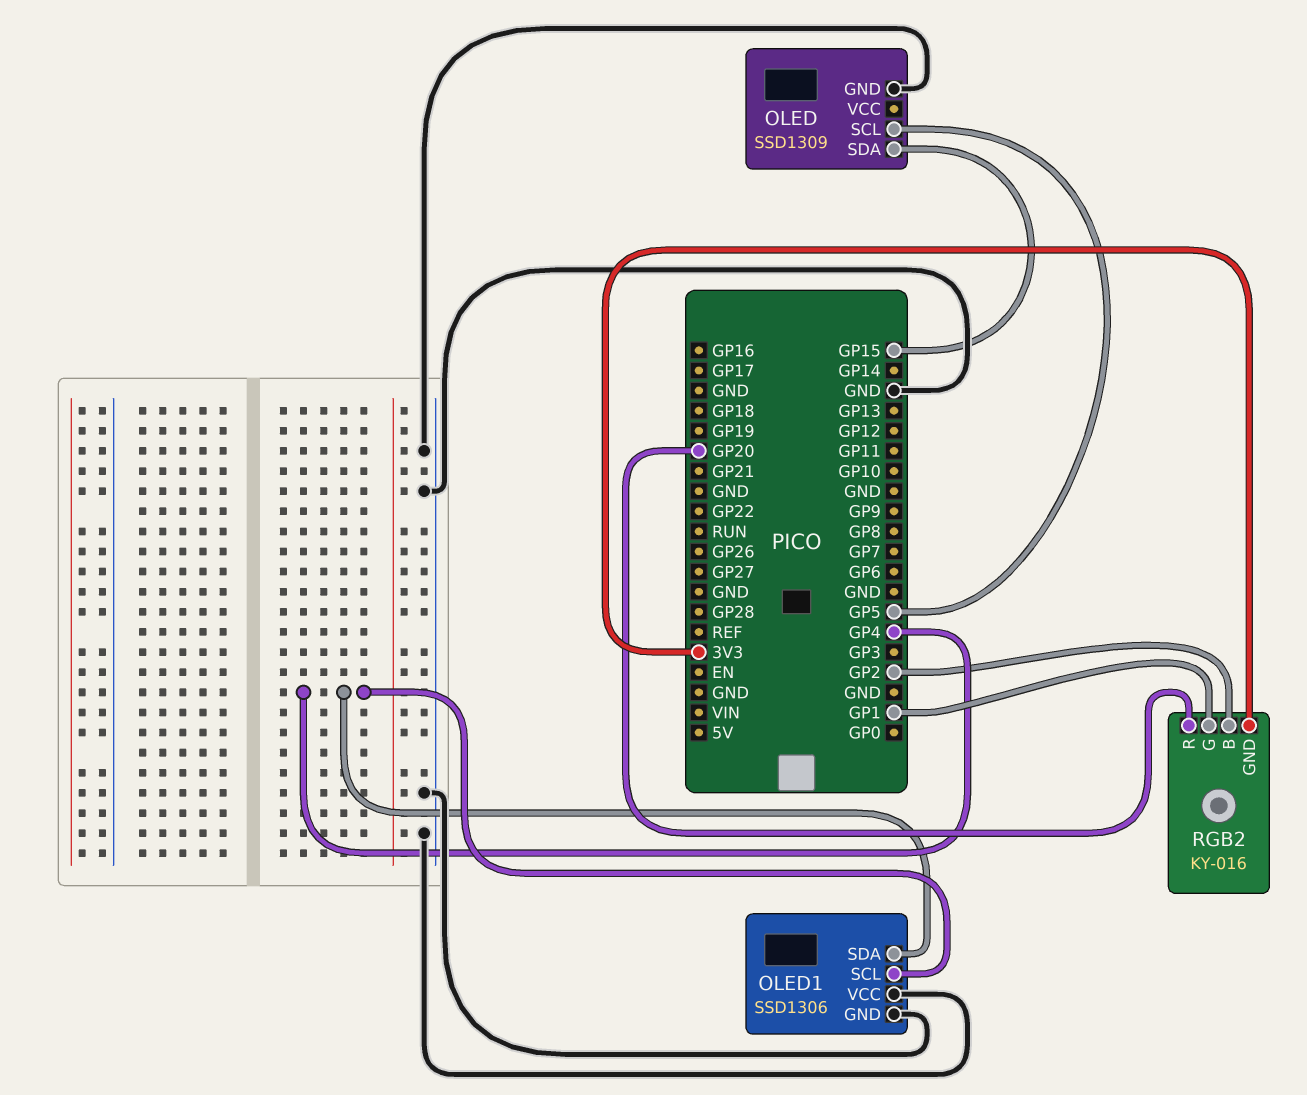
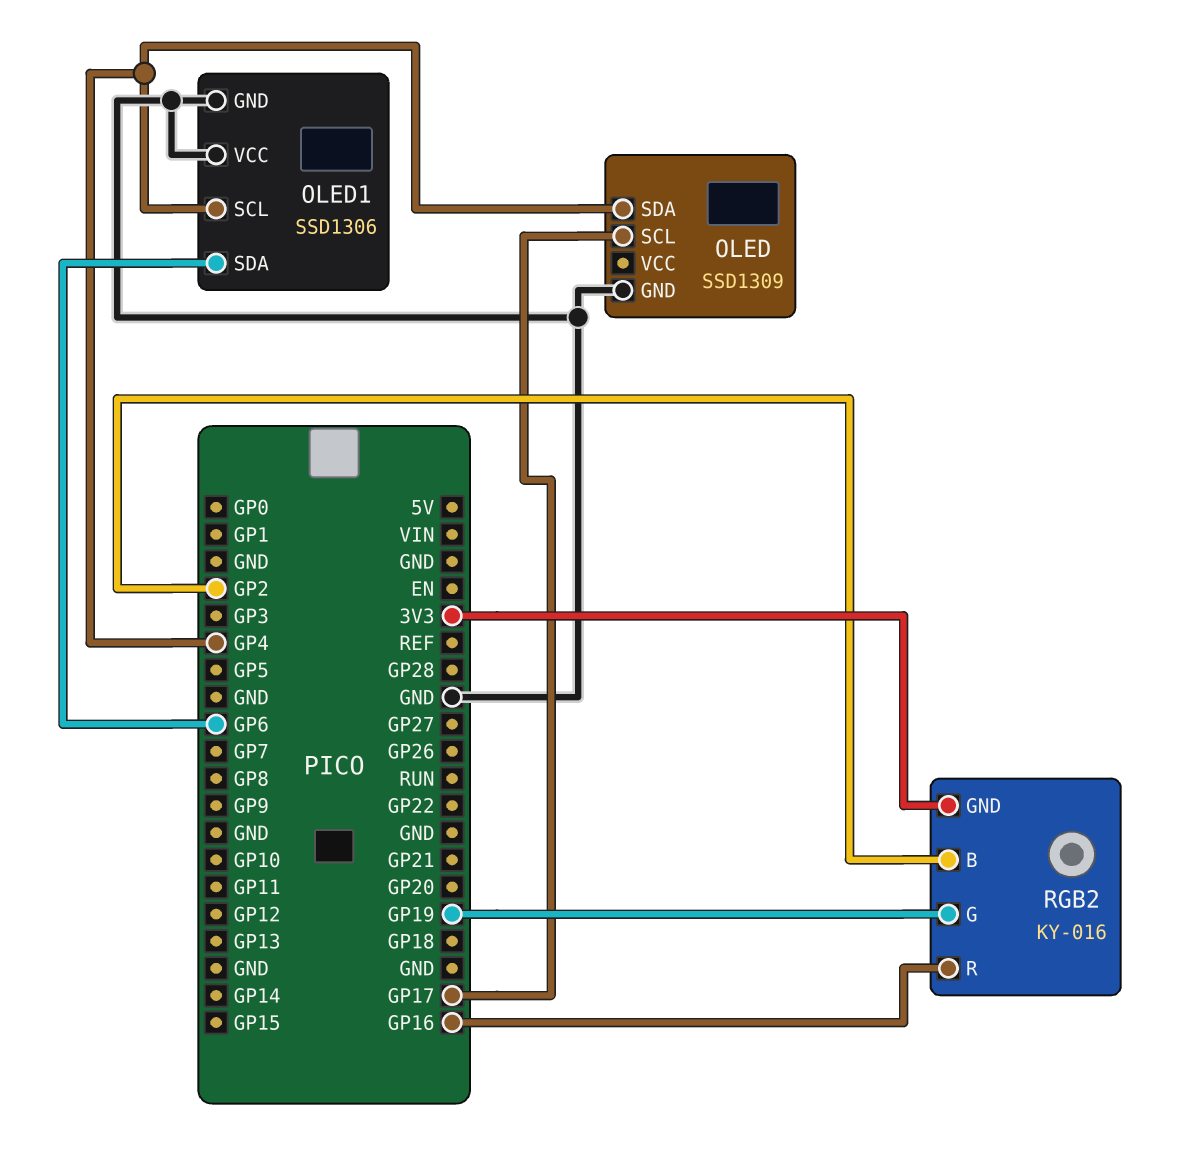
OLED pin SCL: GP5 -> GP17
OLED pin SDA: GP15 -> GP4
OLED1 pin SDA: GP4 -> GP6
RGB2 pin G: GP1 -> GP19
RGB2 pin R: GP20 -> GP16

